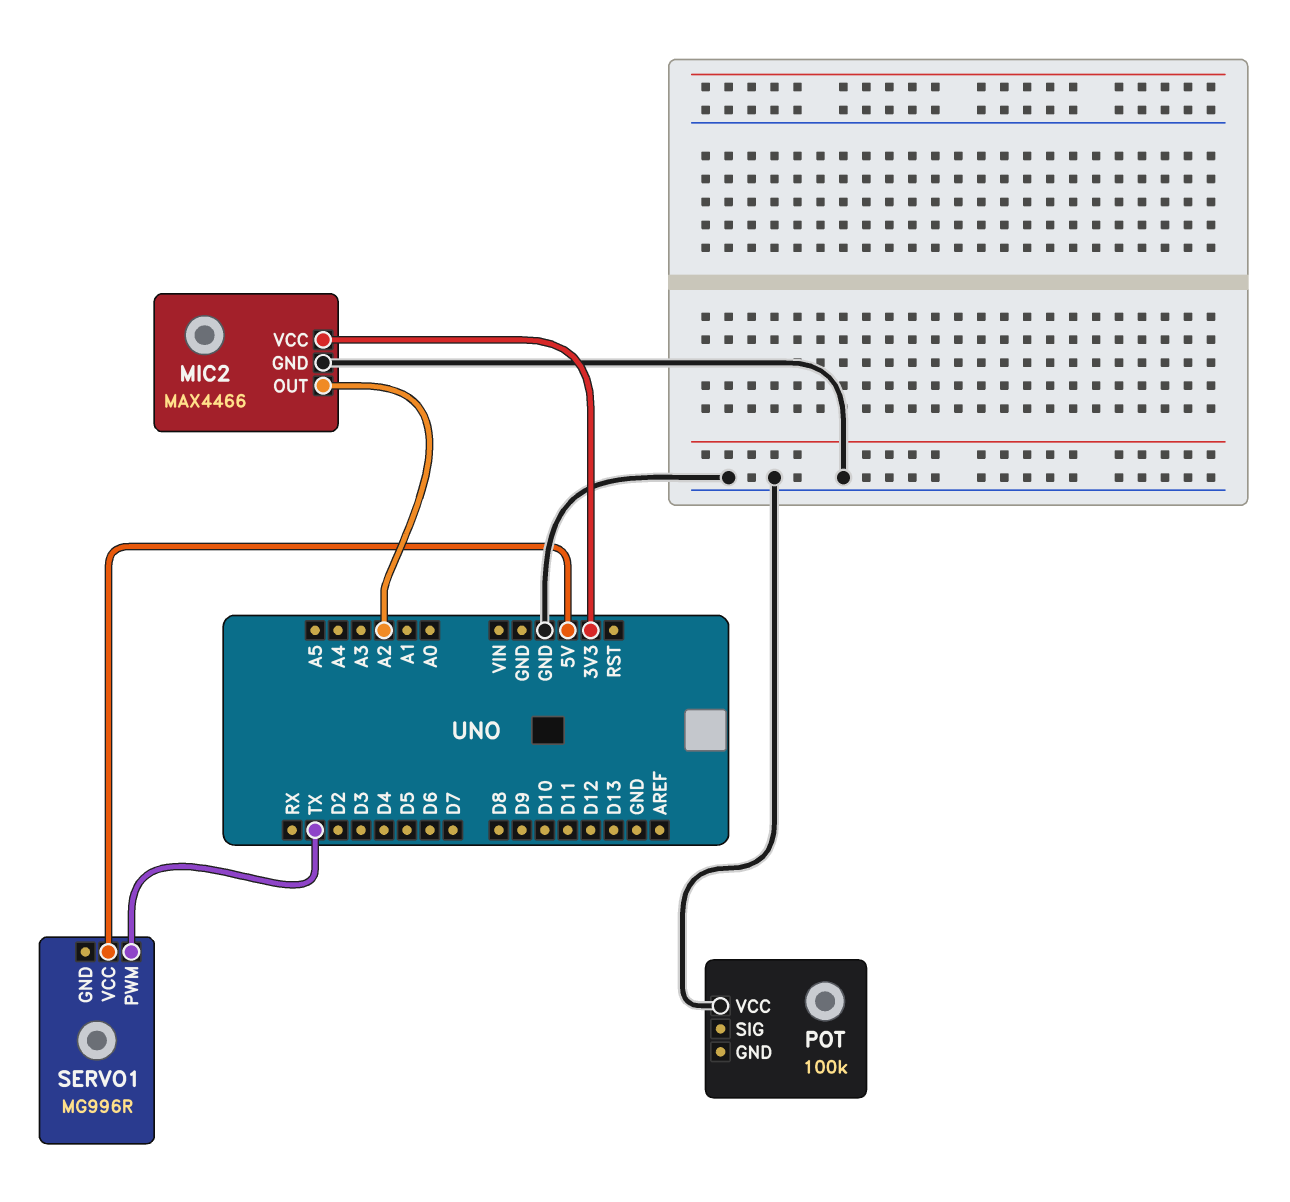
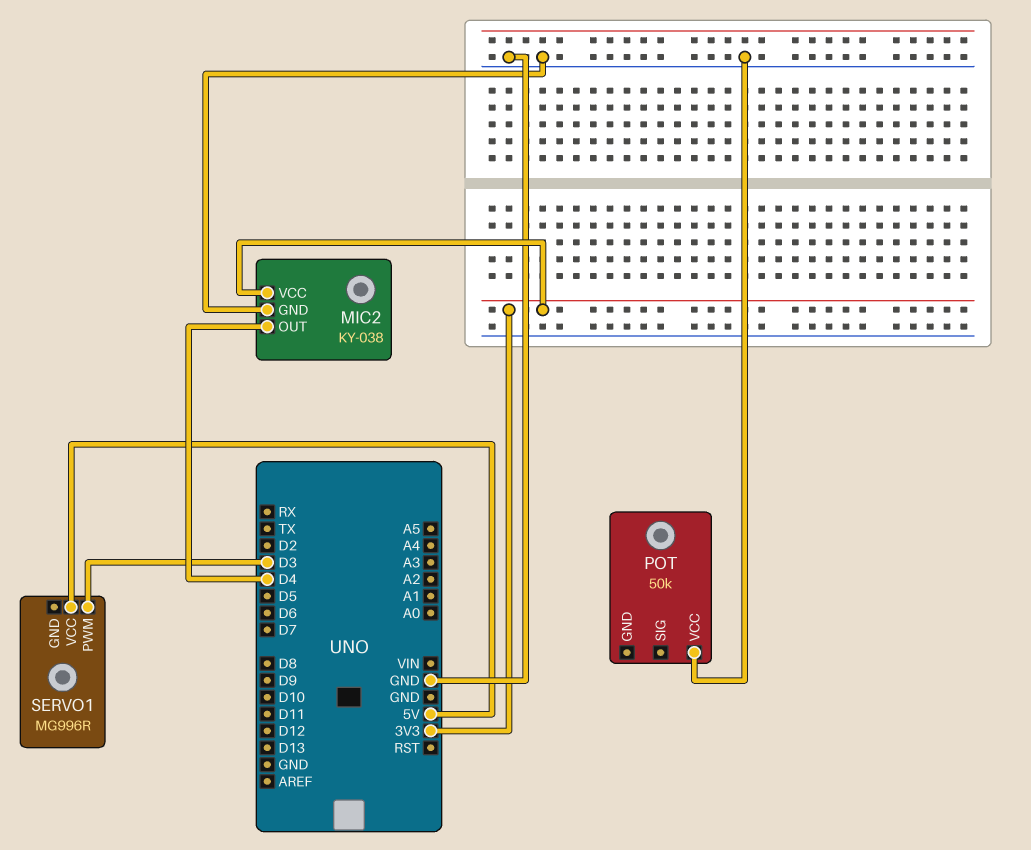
MIC2: MAX4466 -> KY-038
MIC2 pin OUT: A2 -> D4
POT: 100k -> 50k
SERVO1 pin PWM: TX -> D3

